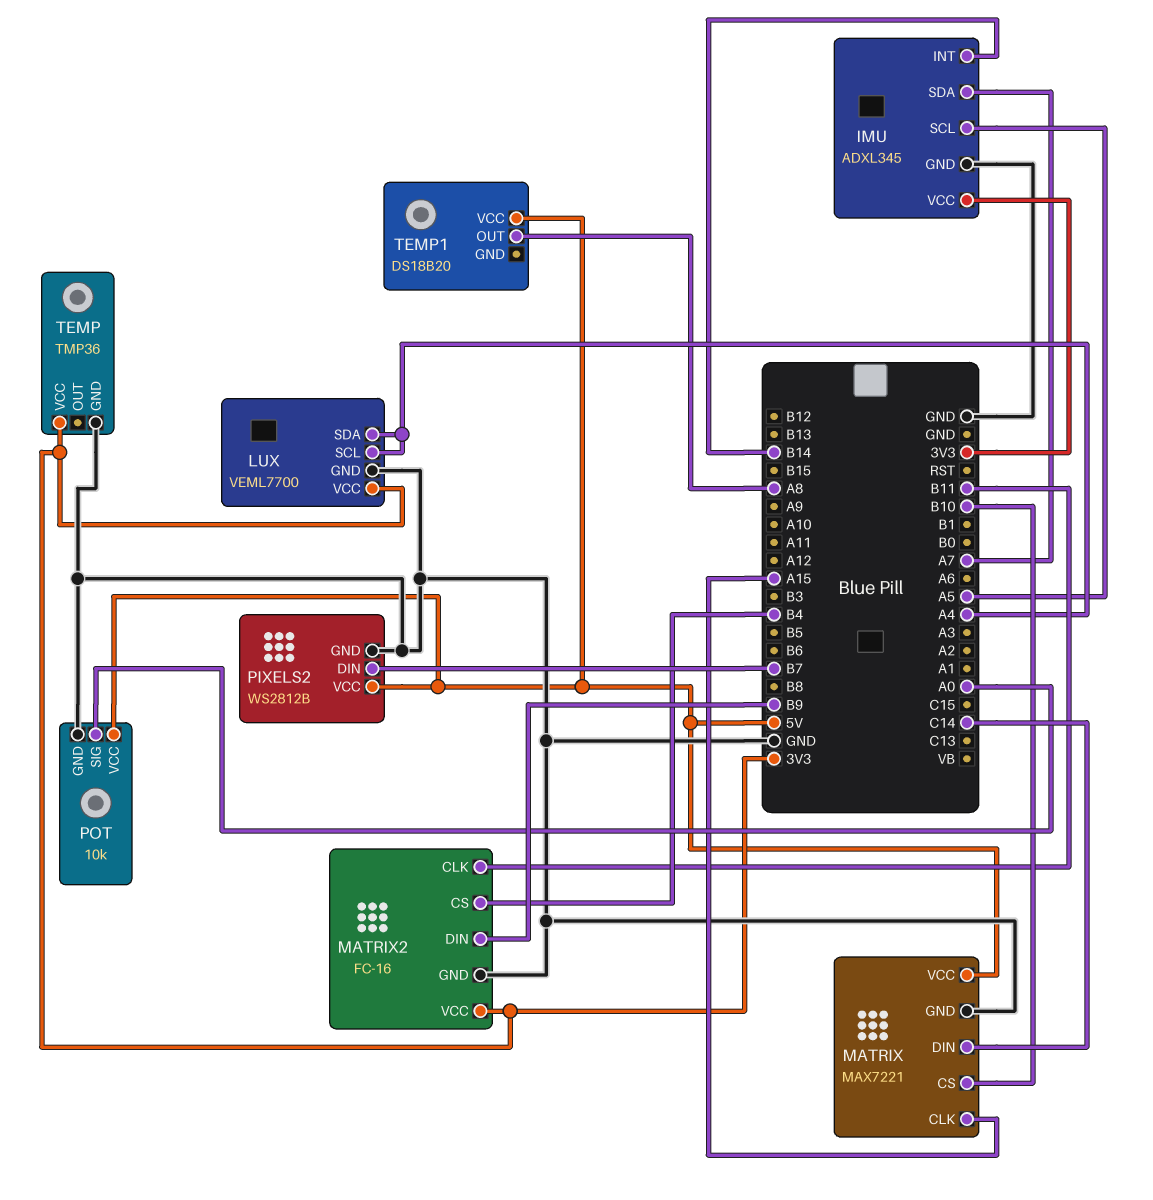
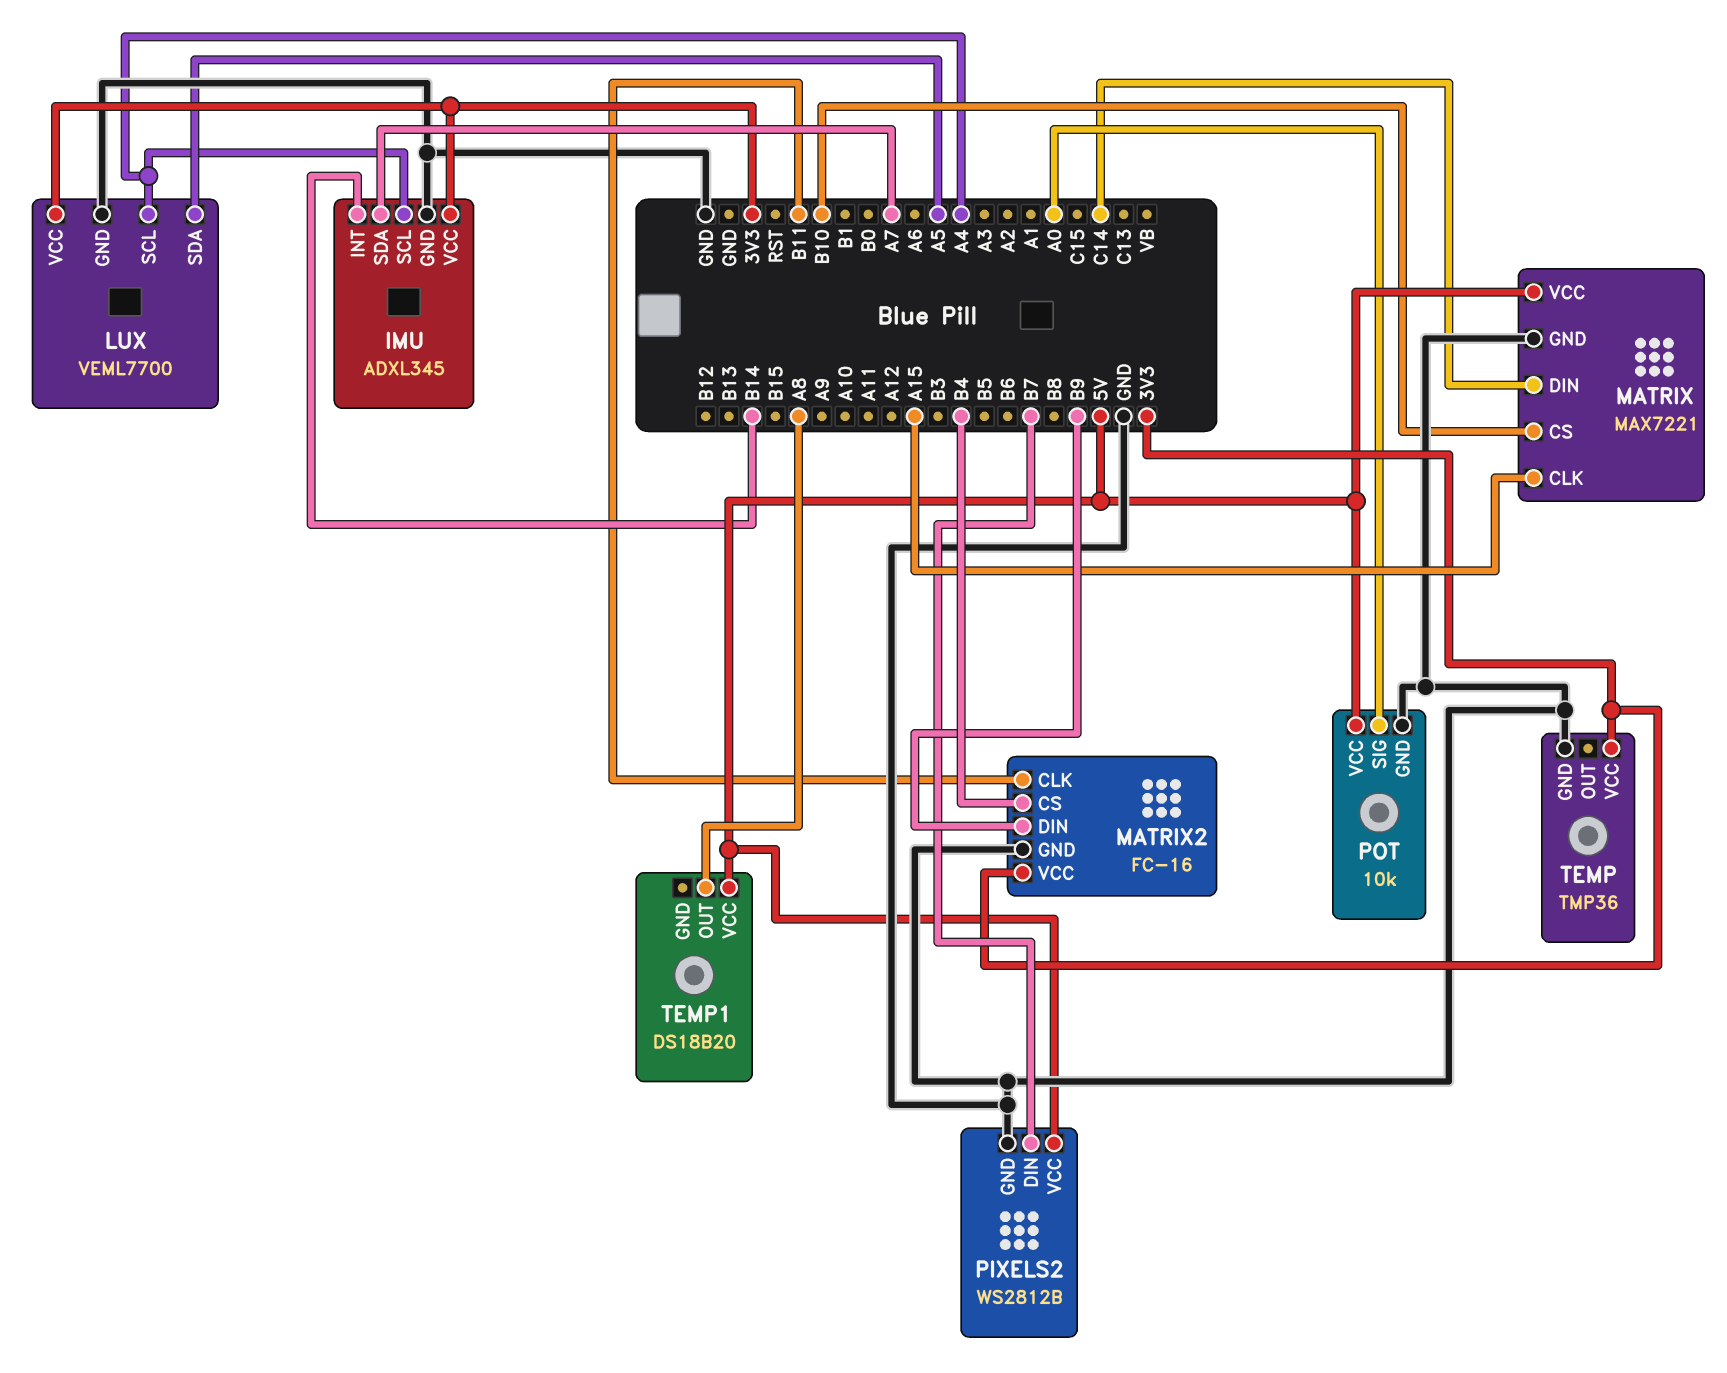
IMU pin SCL: A5 -> A4
LUX pin SDA: A4 -> A5

